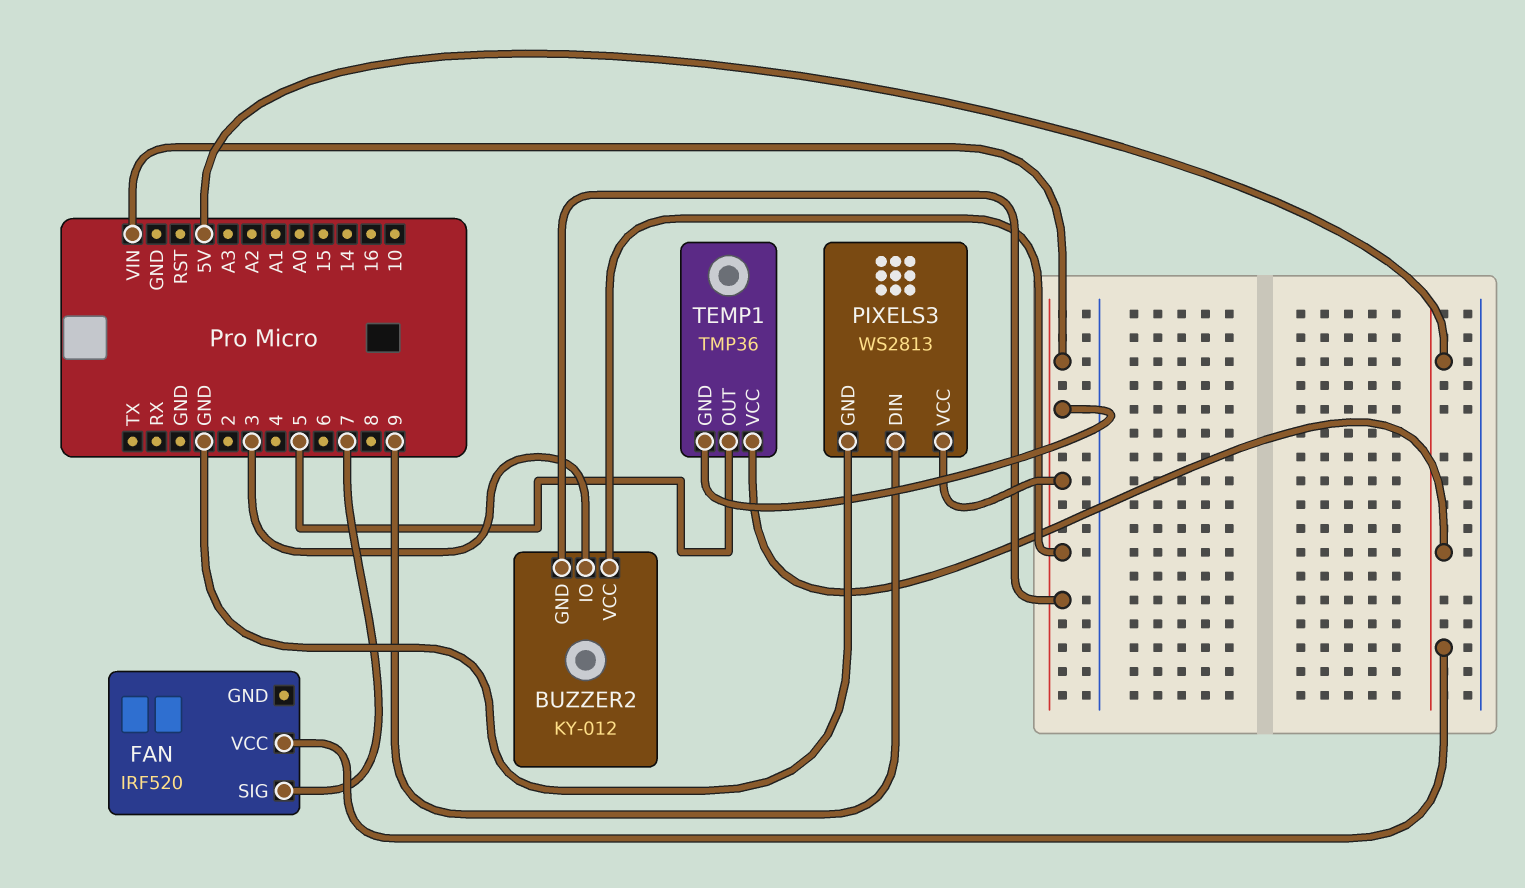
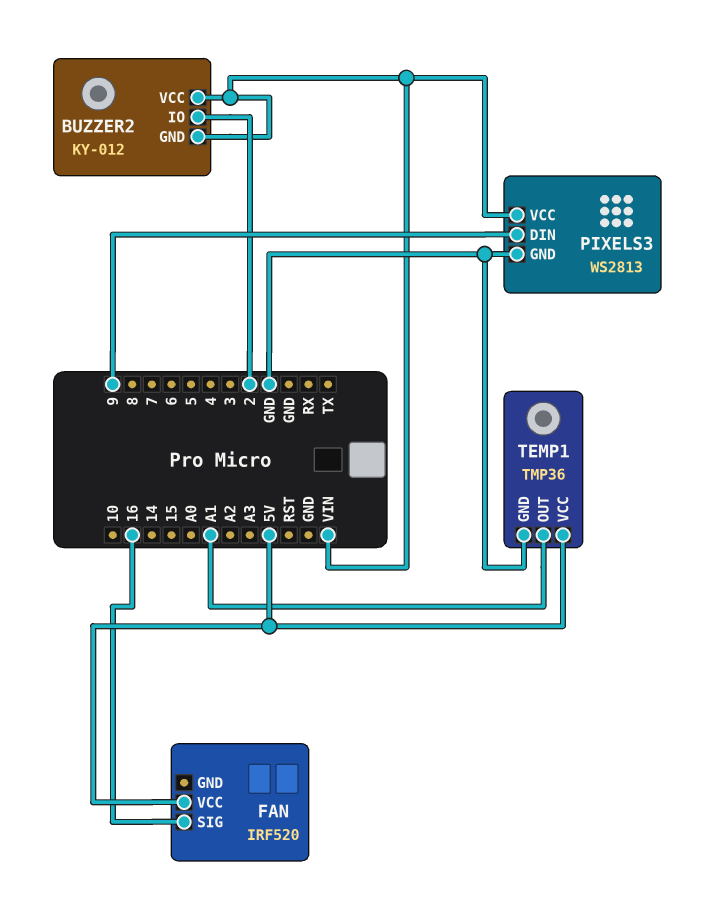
BUZZER2 pin IO: 3 -> 2
FAN pin SIG: 7 -> 16
TEMP1 pin GND: VIN -> GND
TEMP1 pin OUT: 5 -> A1

